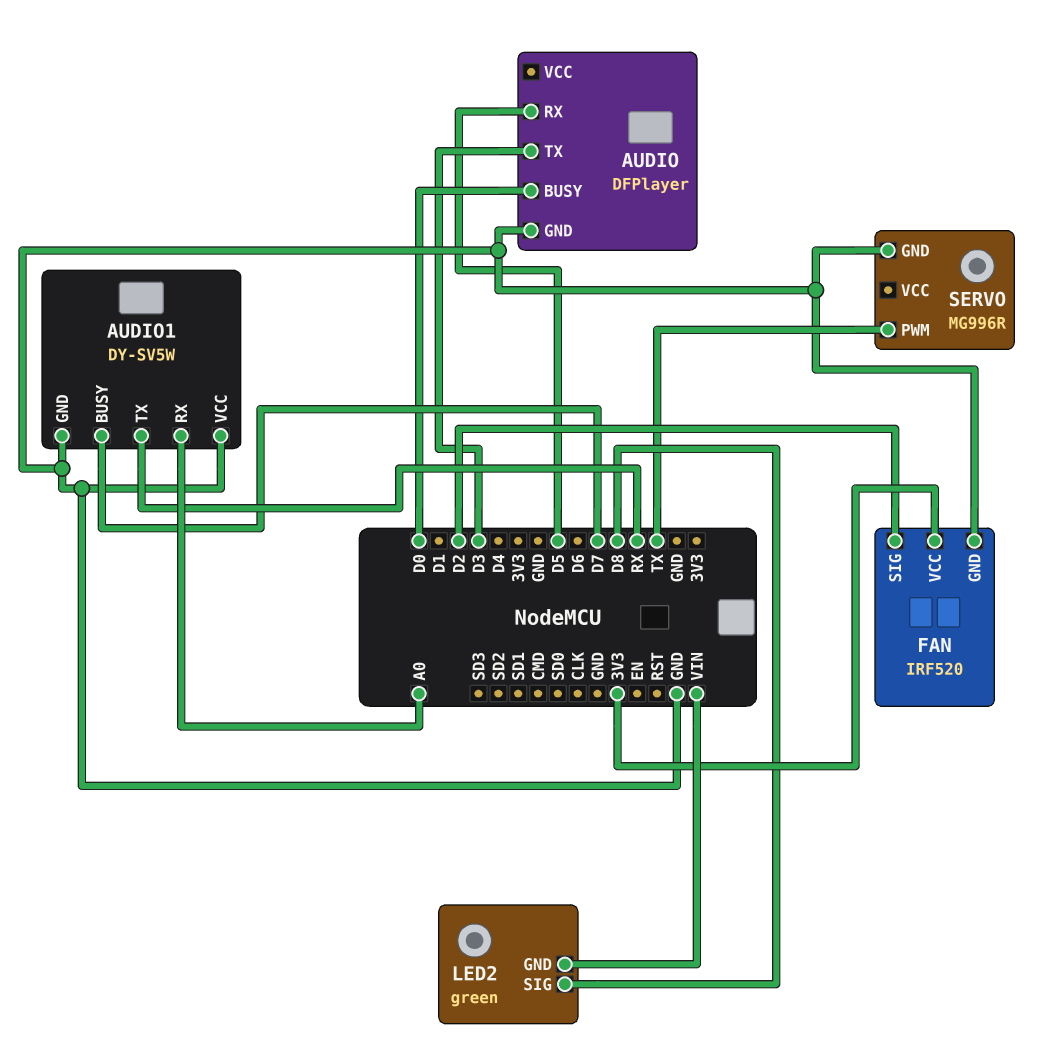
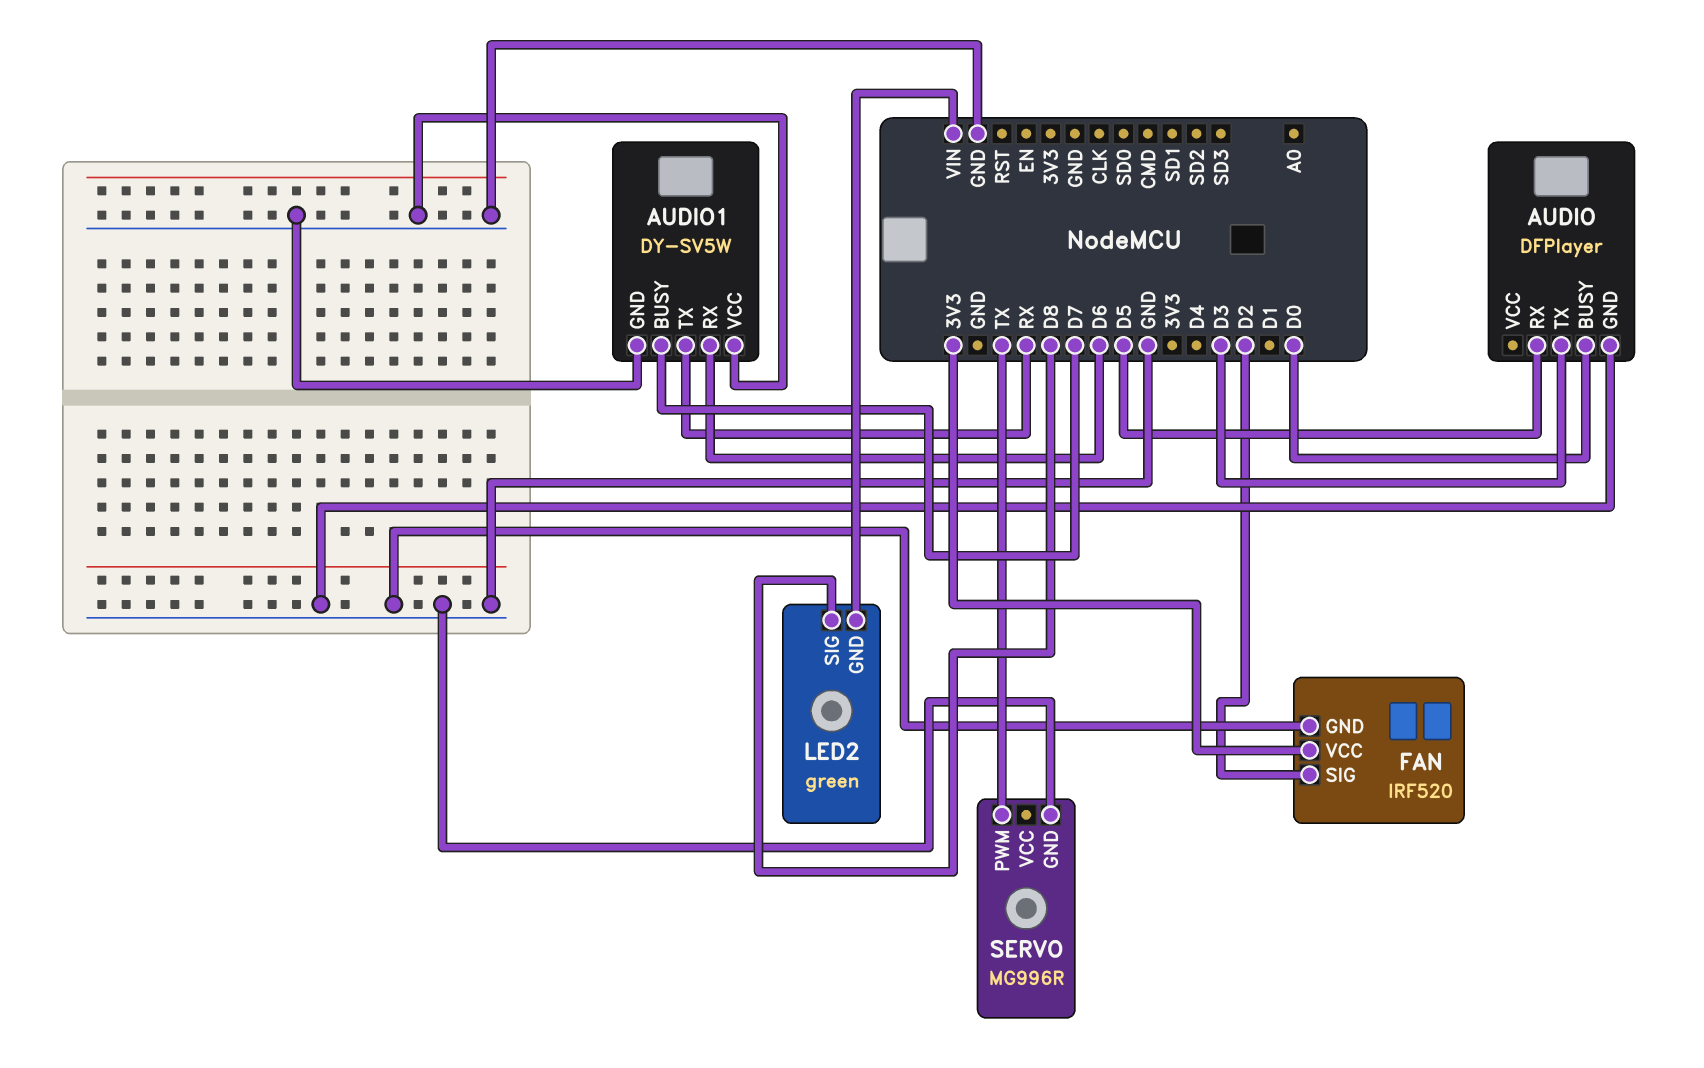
AUDIO1 pin RX: A0 -> D6

